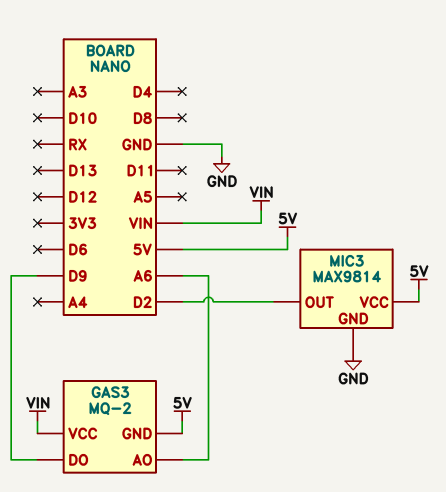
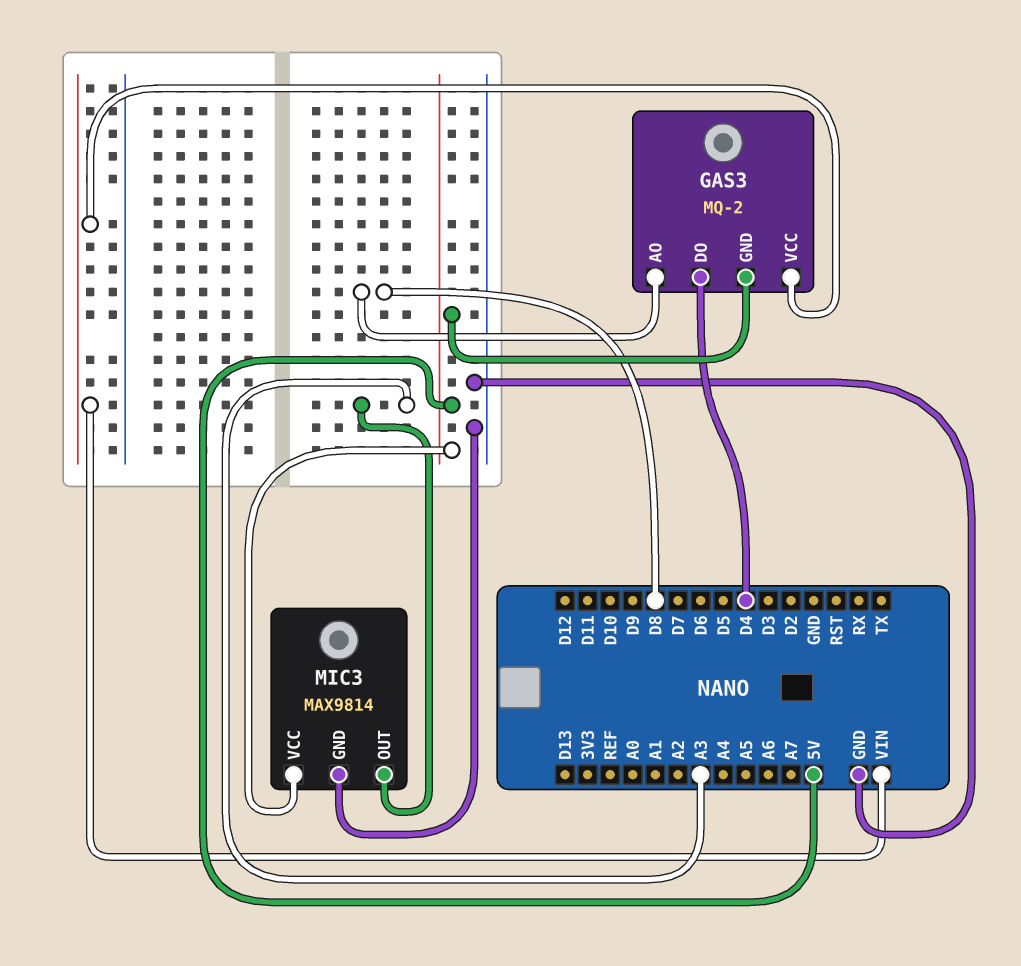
GAS3 pin AO: A6 -> D8
GAS3 pin DO: D9 -> D4
MIC3 pin OUT: D2 -> A3

